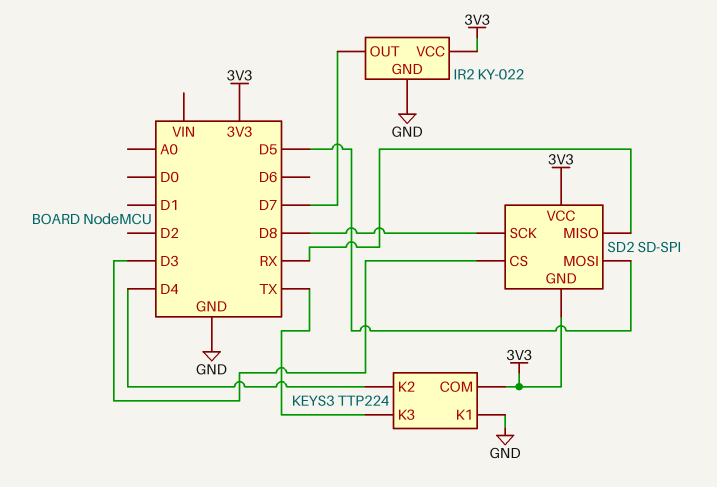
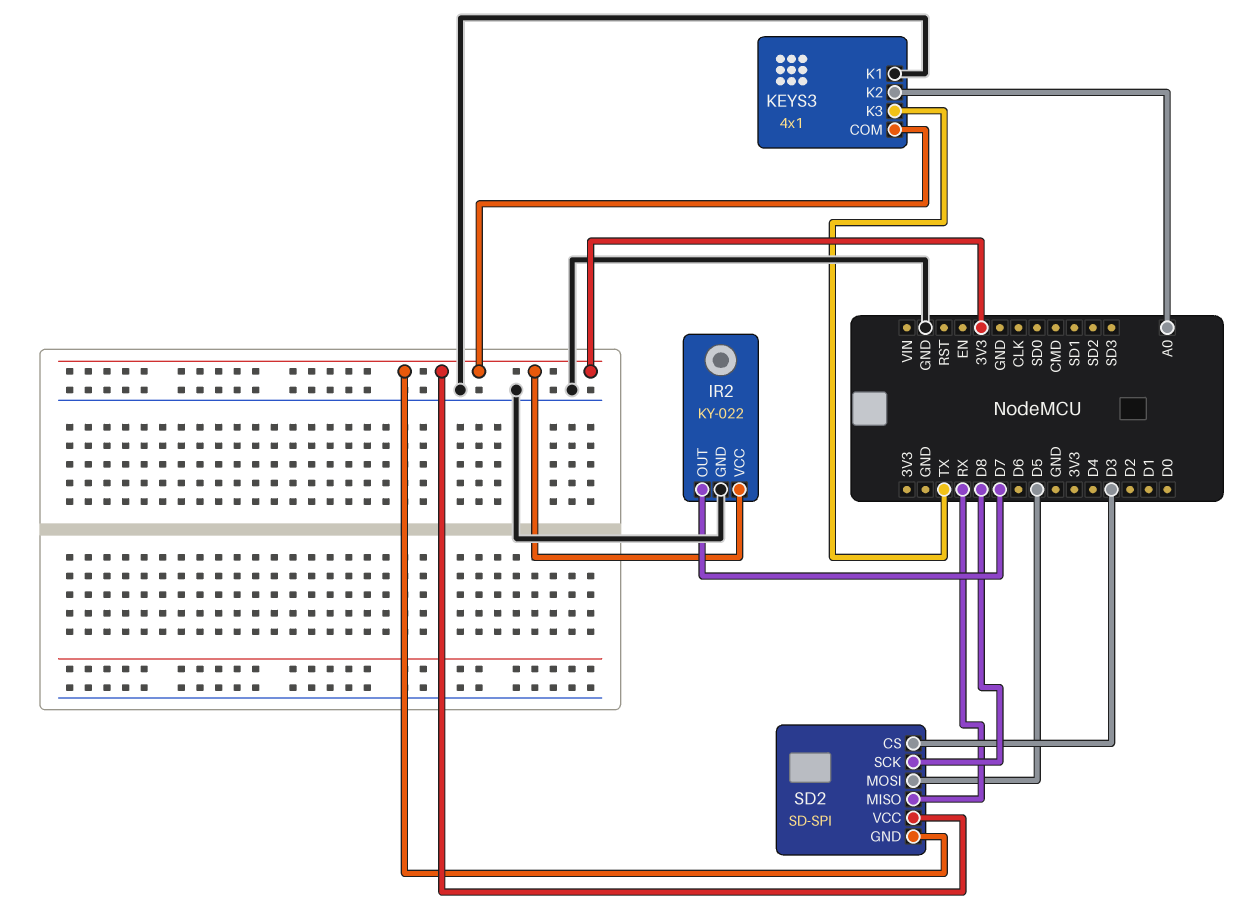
KEYS3: TTP224 -> 4x1
KEYS3 pin K2: D4 -> A0

